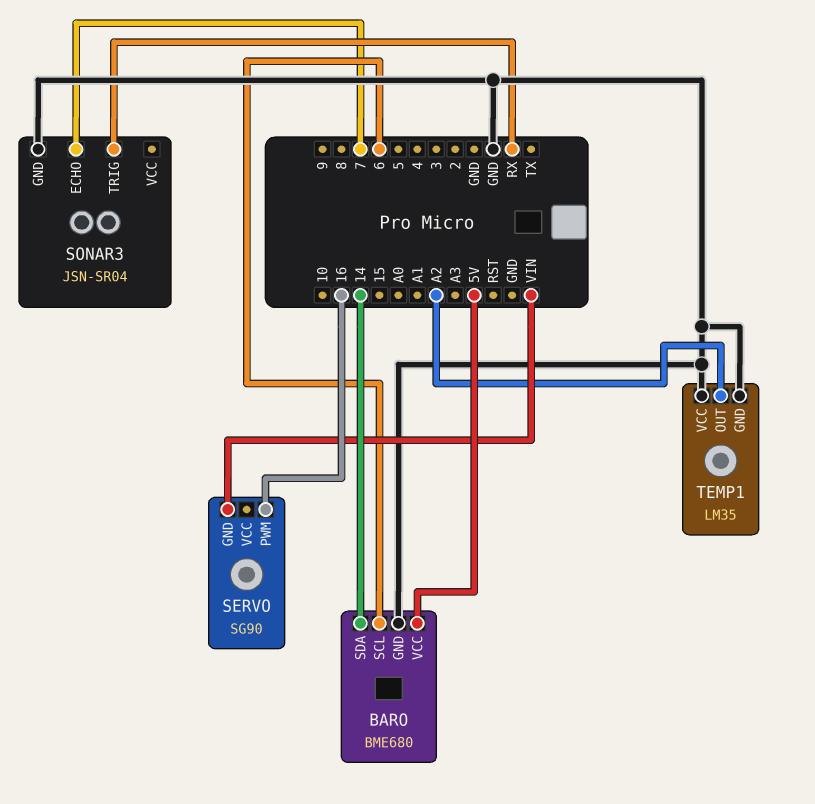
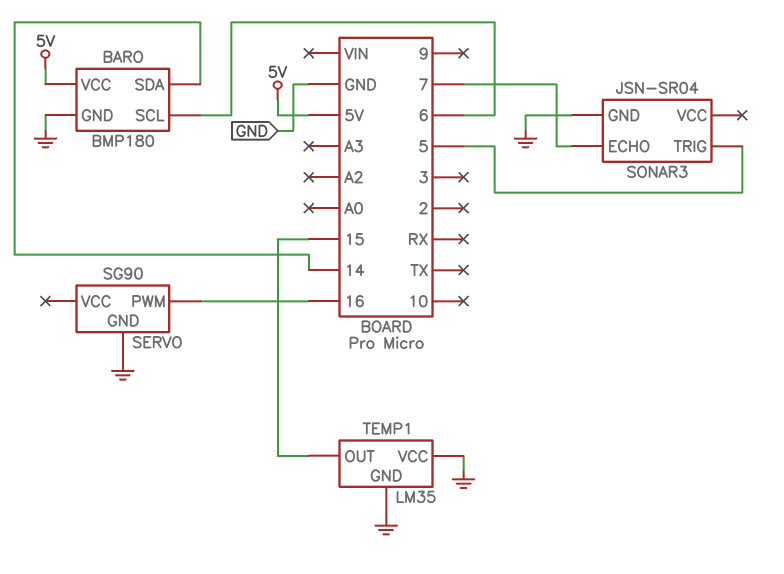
BARO: BME680 -> BMP180
SERVO pin GND: VIN -> GND
SONAR3 pin TRIG: RX -> 5
TEMP1 pin OUT: A2 -> 15

